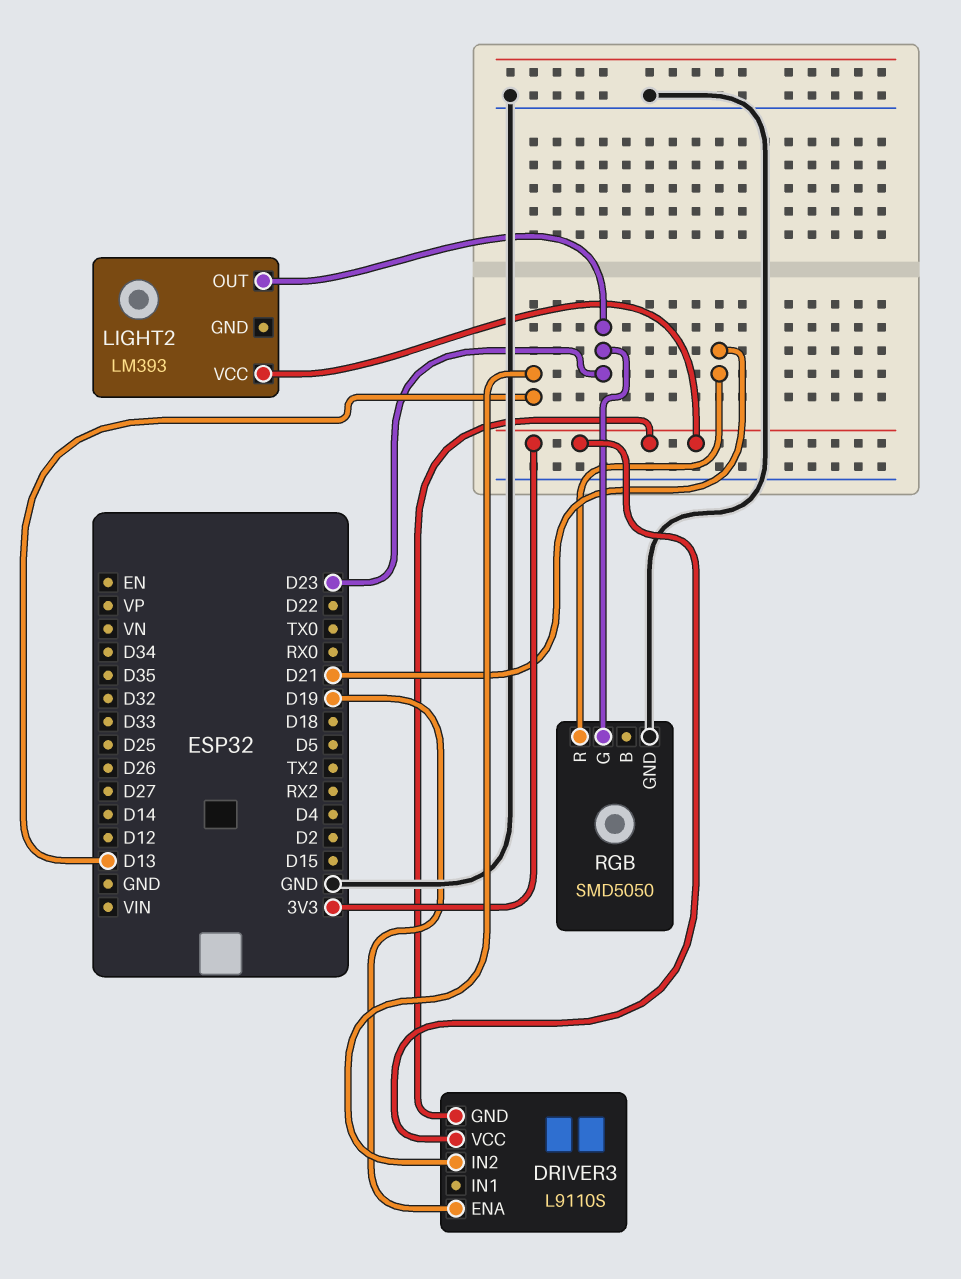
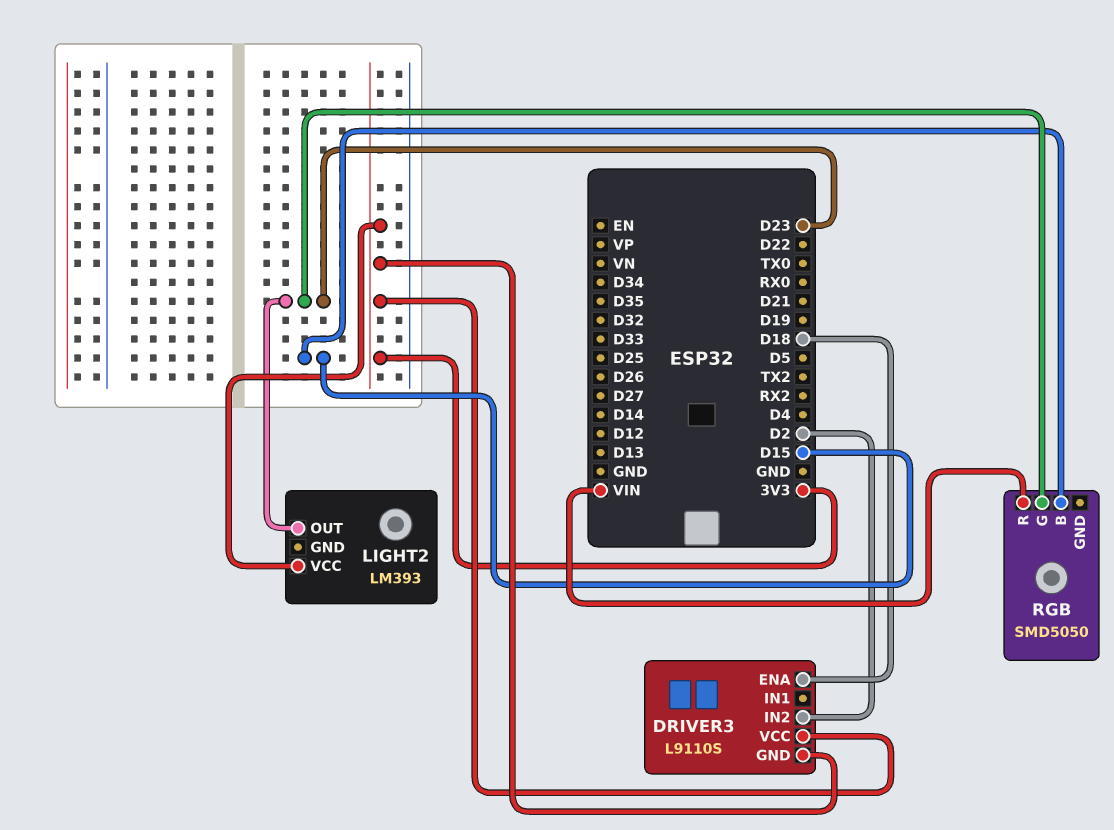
DRIVER3 pin ENA: D19 -> D18
DRIVER3 pin IN2: D13 -> D2
RGB pin B: none -> D15
RGB pin GND: GND -> none
RGB pin R: D21 -> VIN

